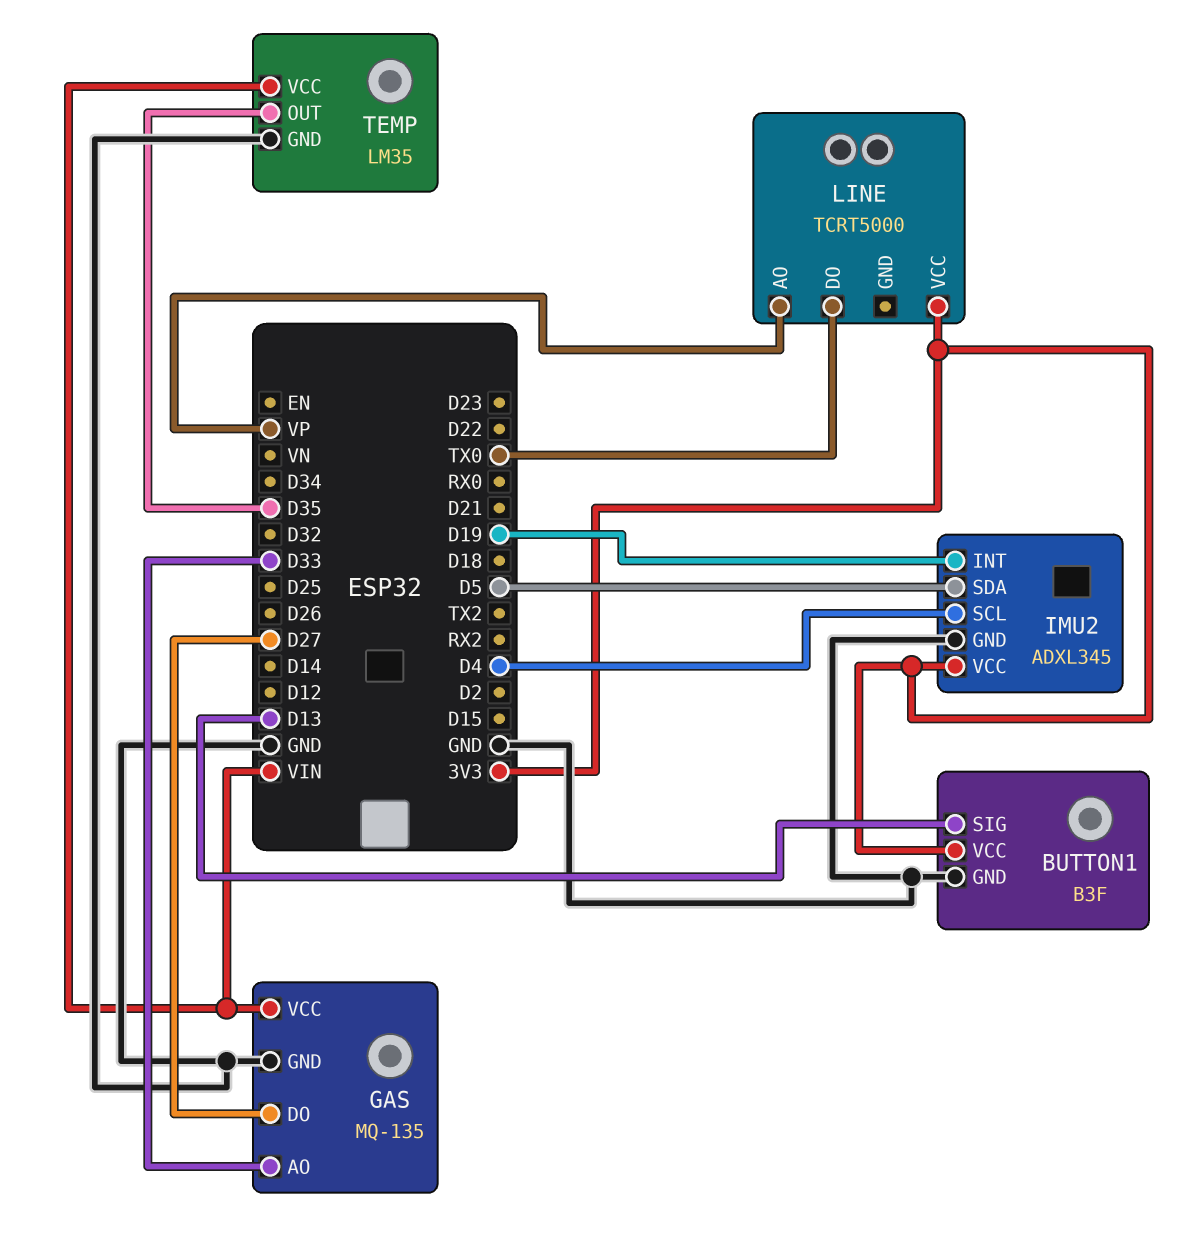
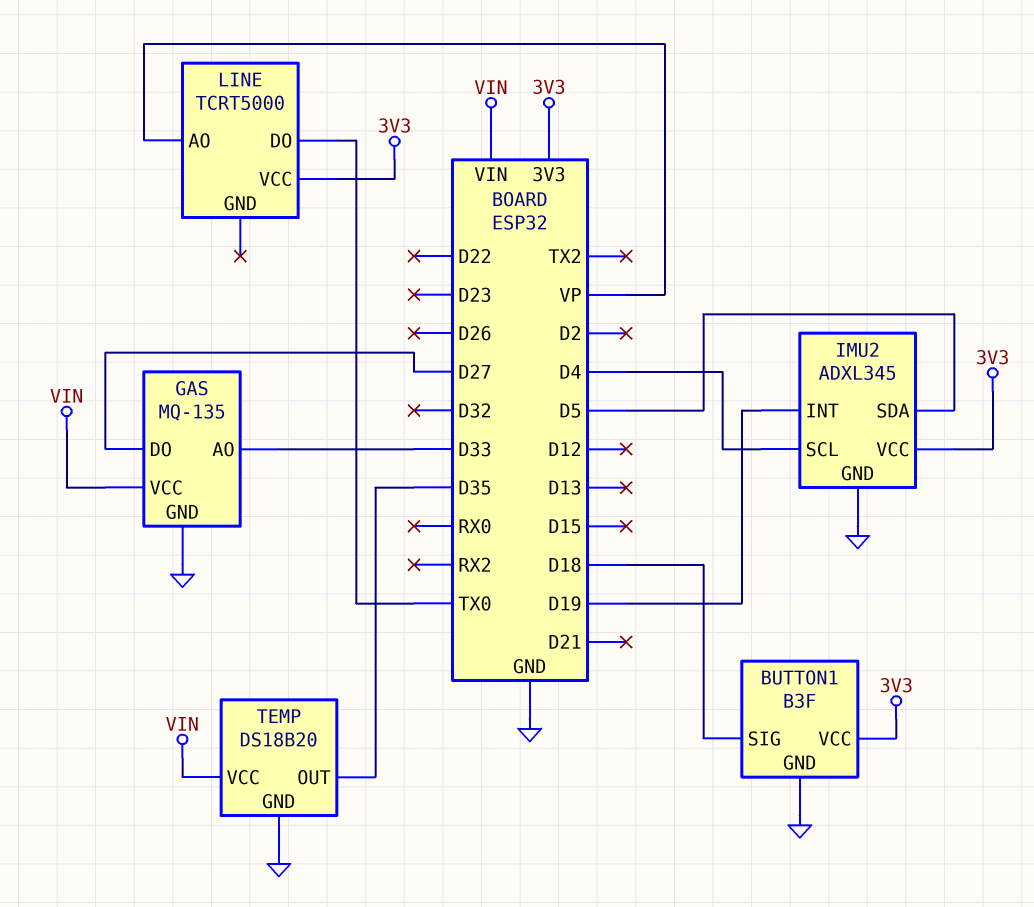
BUTTON1 pin SIG: D13 -> D18
TEMP: LM35 -> DS18B20

